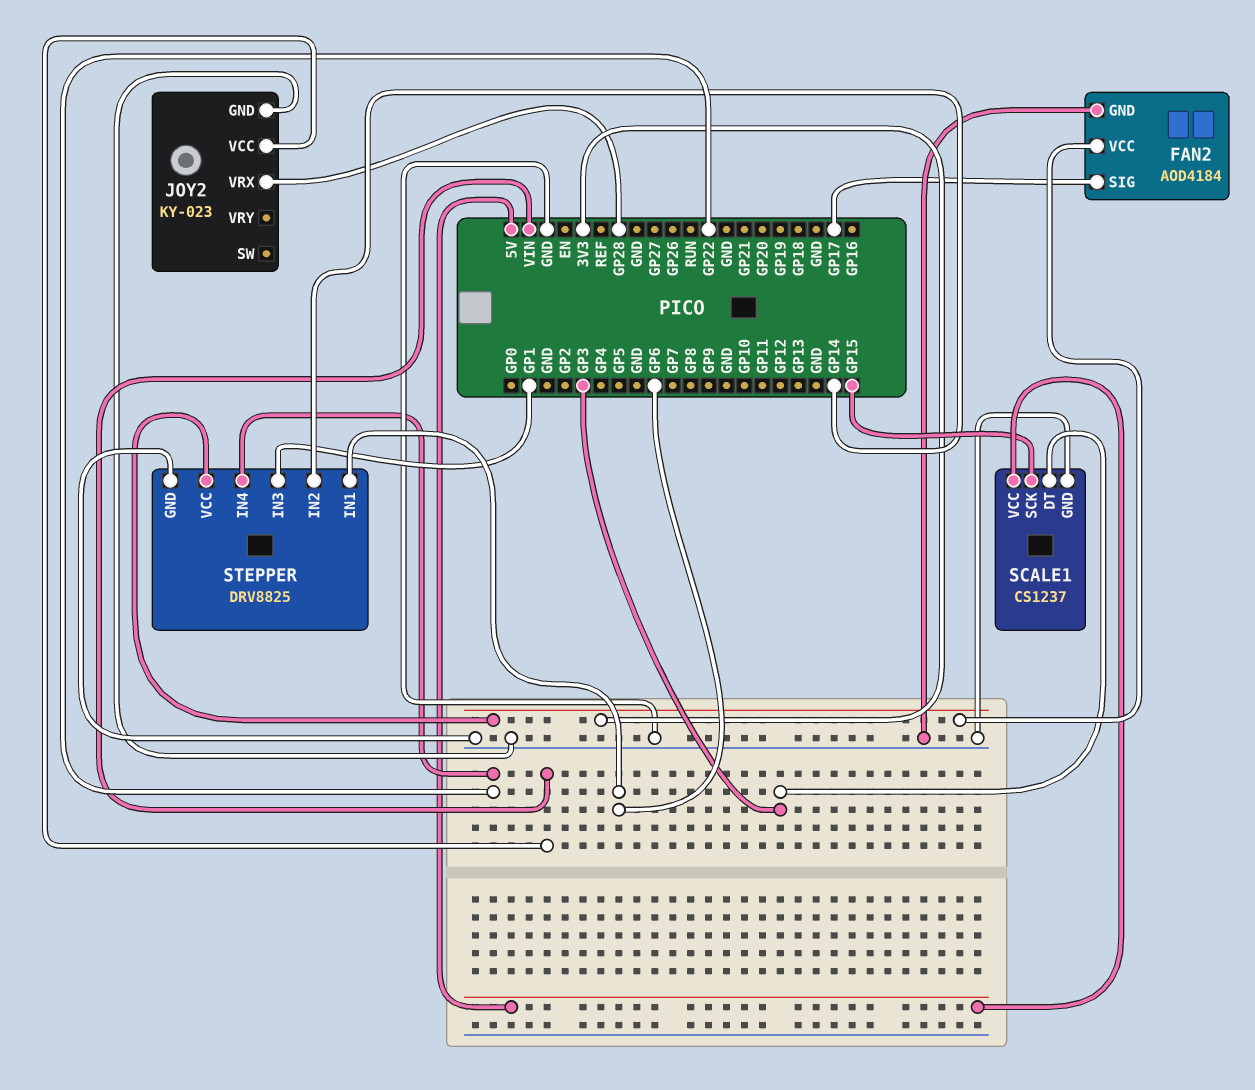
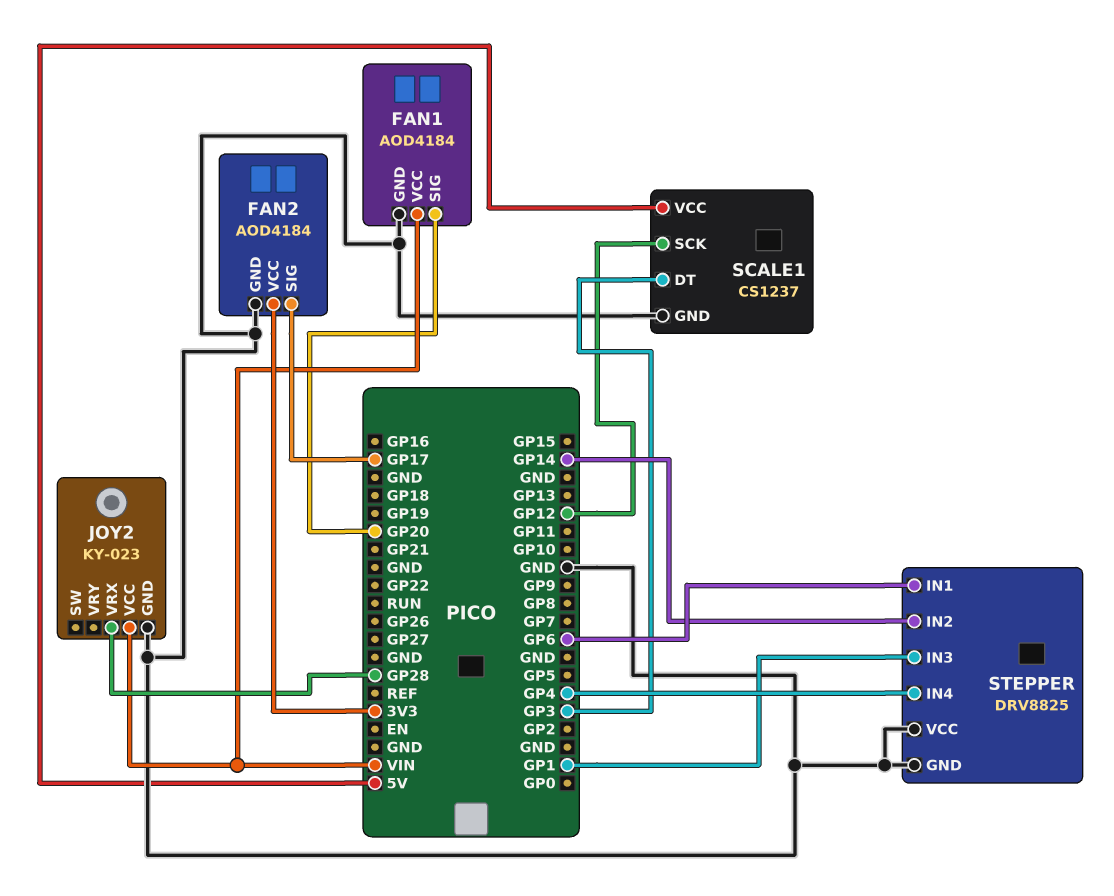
FAN1: none -> AOD4184
FAN1 pin GND: none -> GND
FAN1 pin SIG: none -> GP20
FAN1 pin VCC: none -> VIN
SCALE1 pin SCK: GP15 -> GP12
STEPPER pin IN4: GP22 -> GP4
STEPPER pin VCC: 3V3 -> GND

